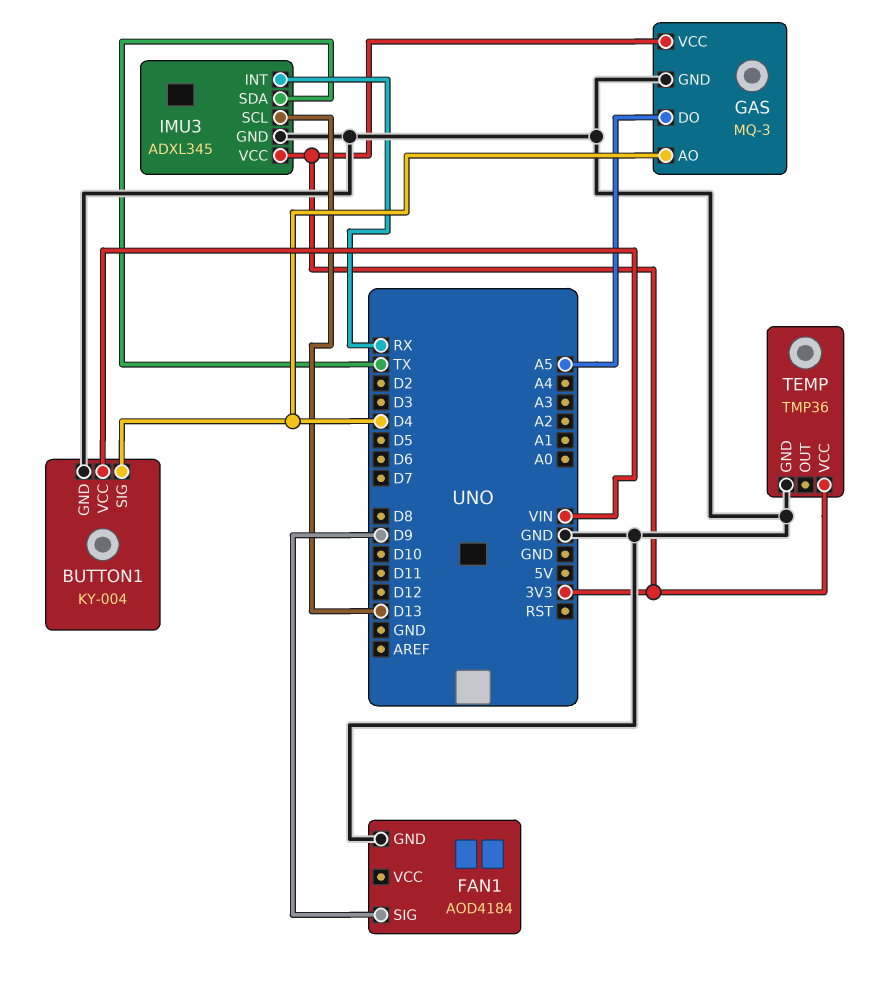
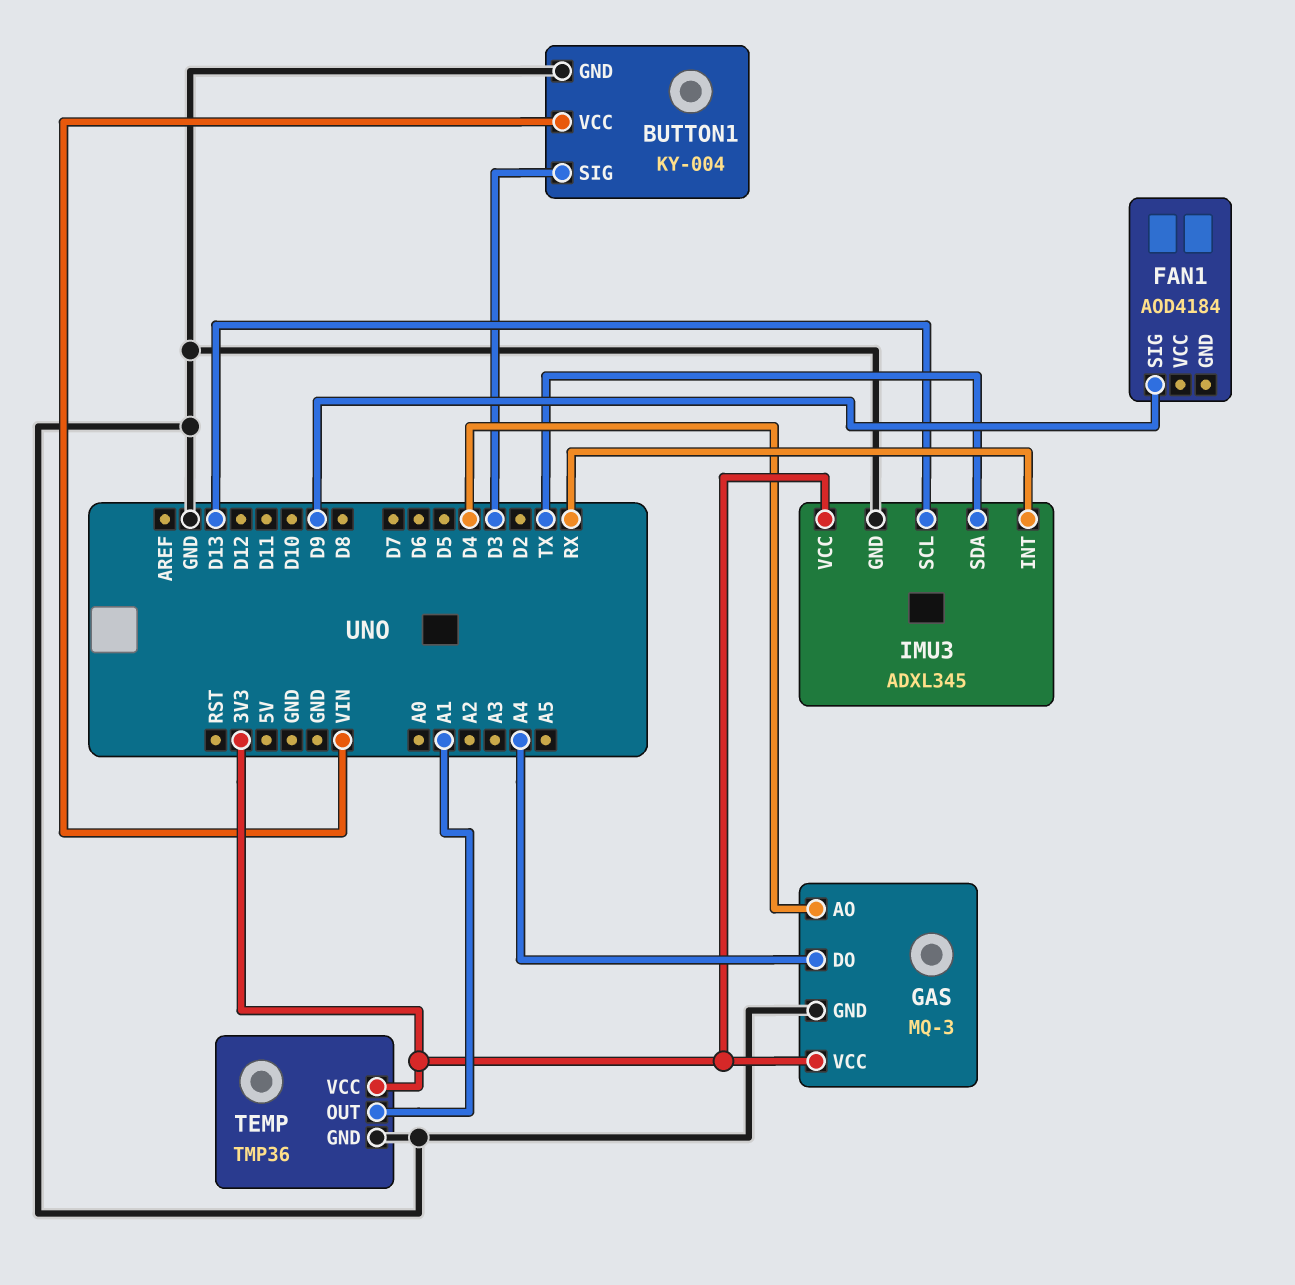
BUTTON1 pin SIG: D4 -> D3
FAN1 pin GND: GND -> none
GAS pin DO: A5 -> A4
TEMP pin OUT: none -> A1

